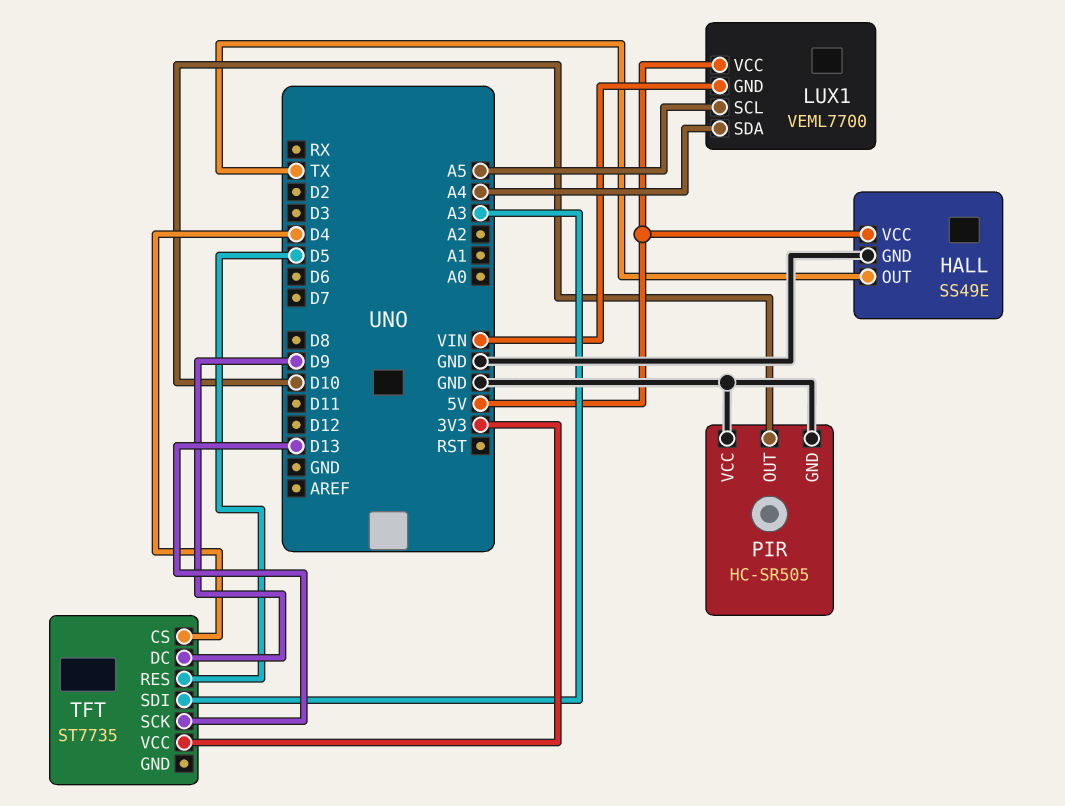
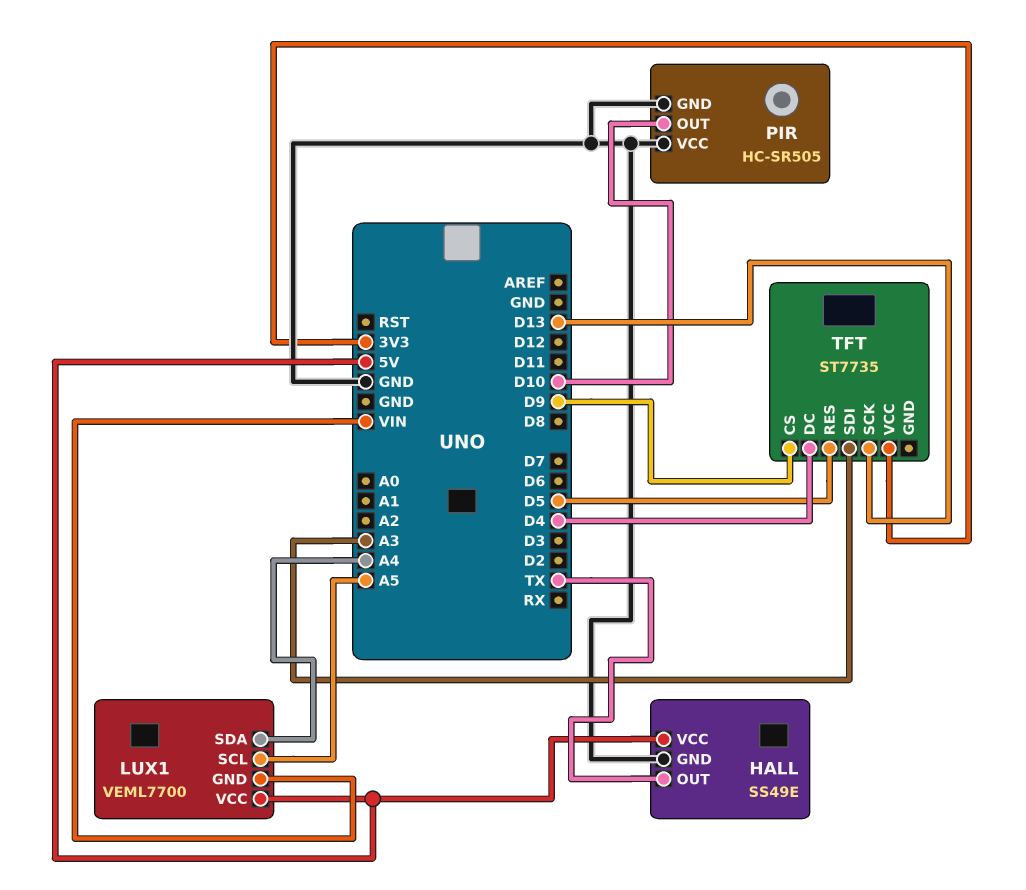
TFT pin CS: D4 -> D9
TFT pin DC: D9 -> D4

